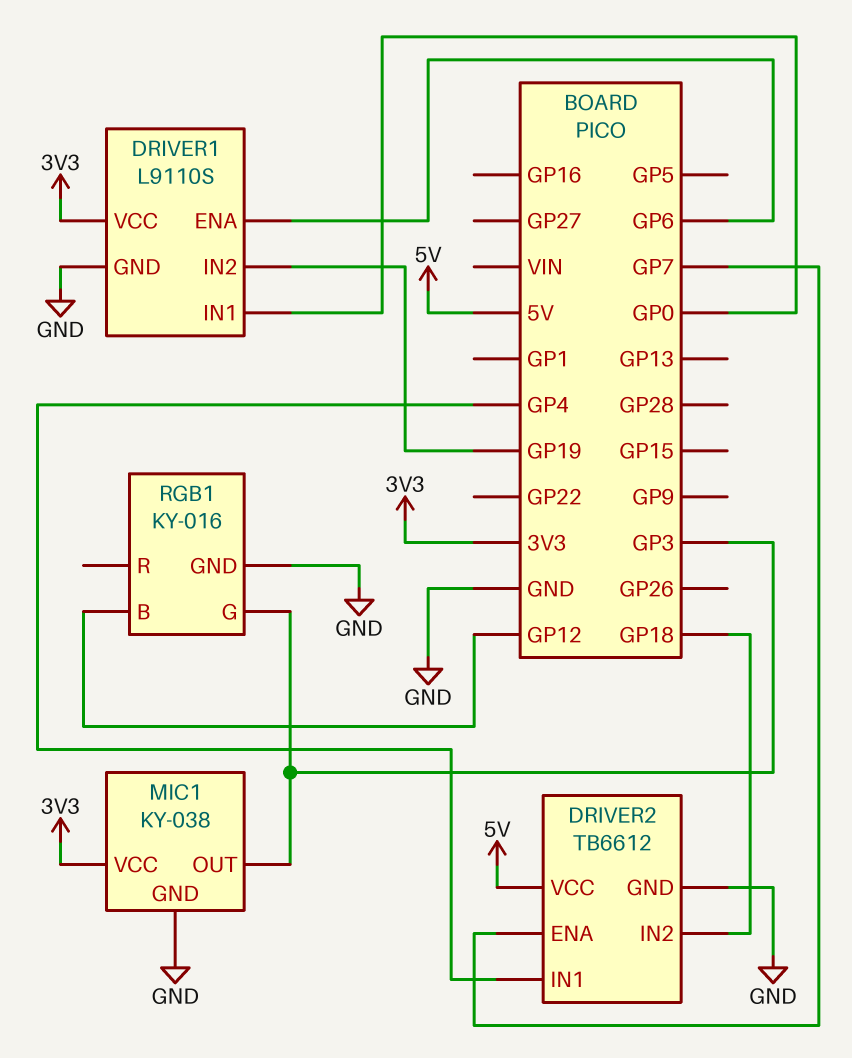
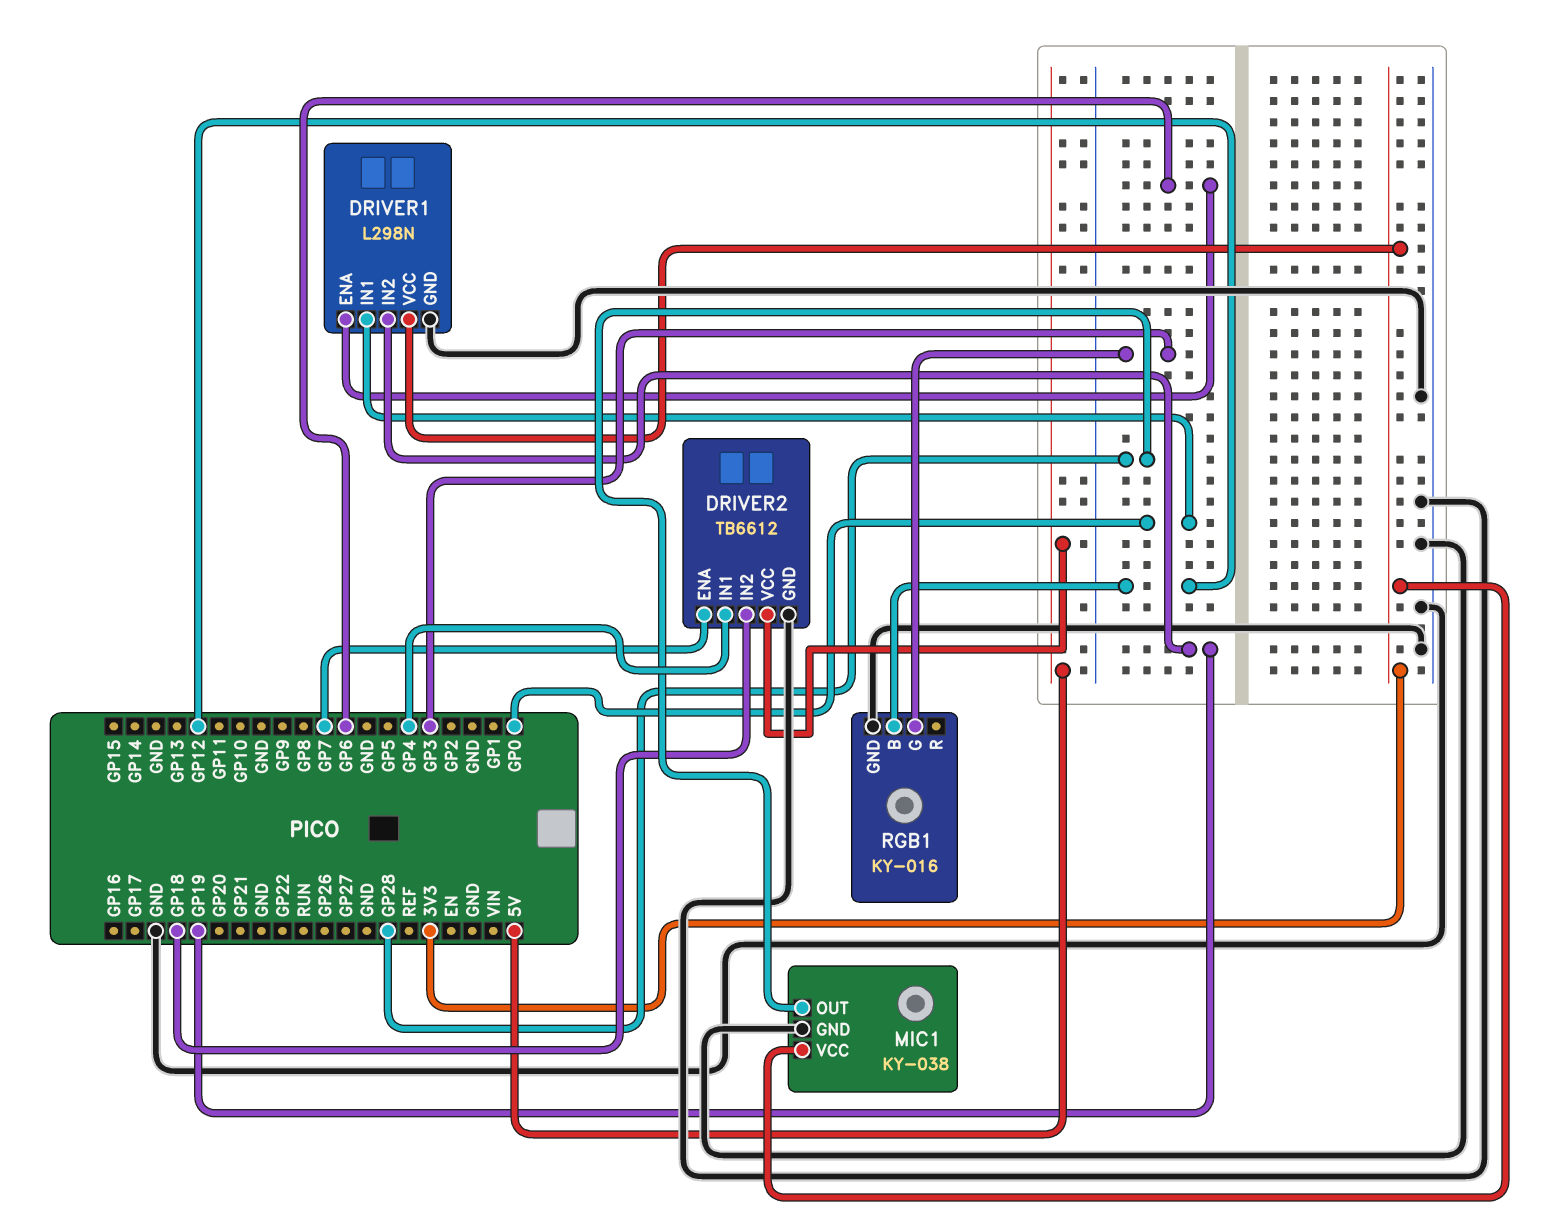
DRIVER1: L9110S -> L298N
MIC1 pin OUT: GP3 -> GP28

